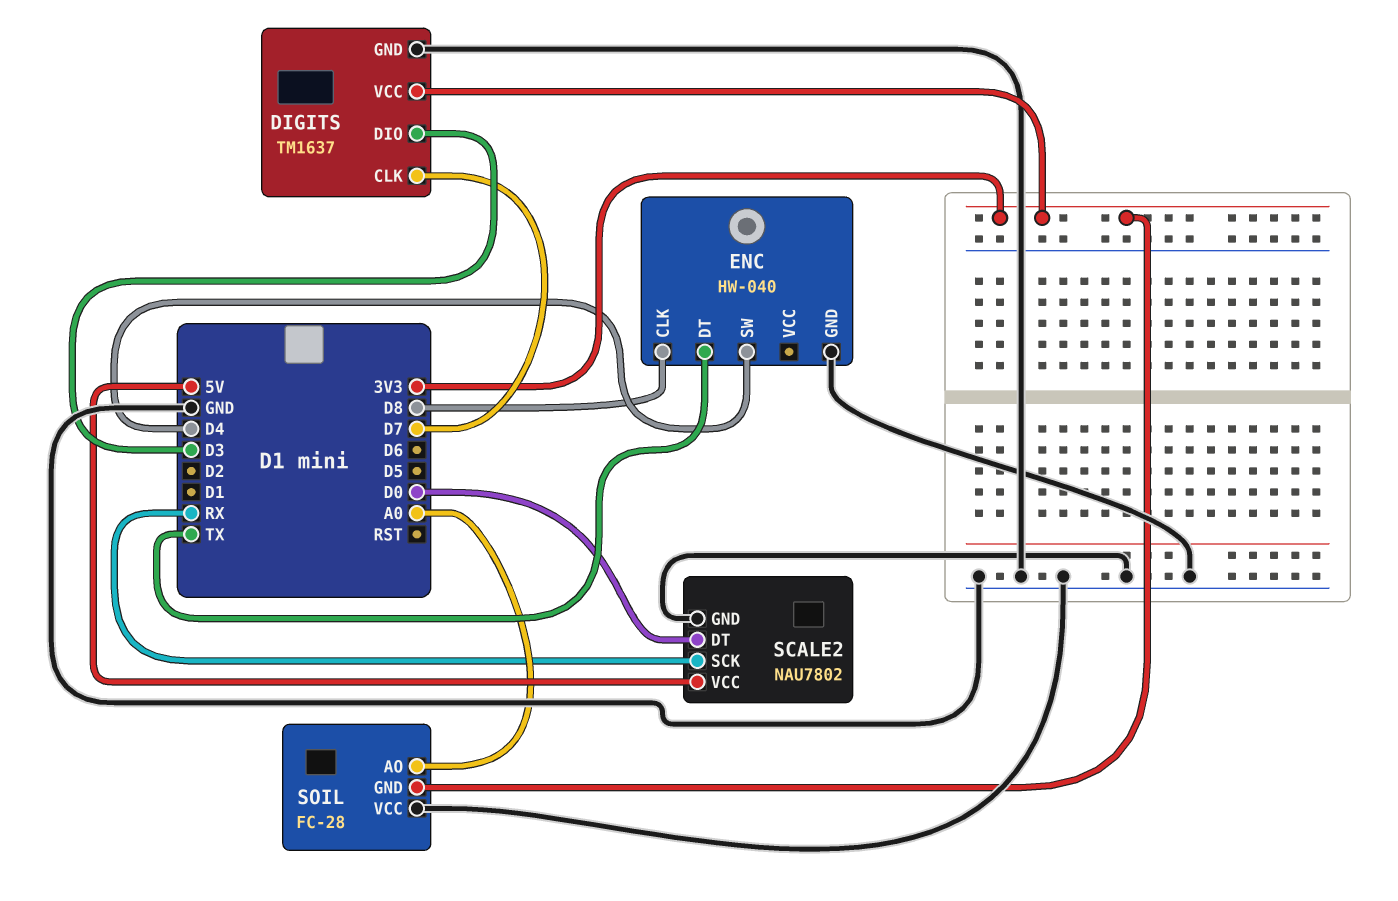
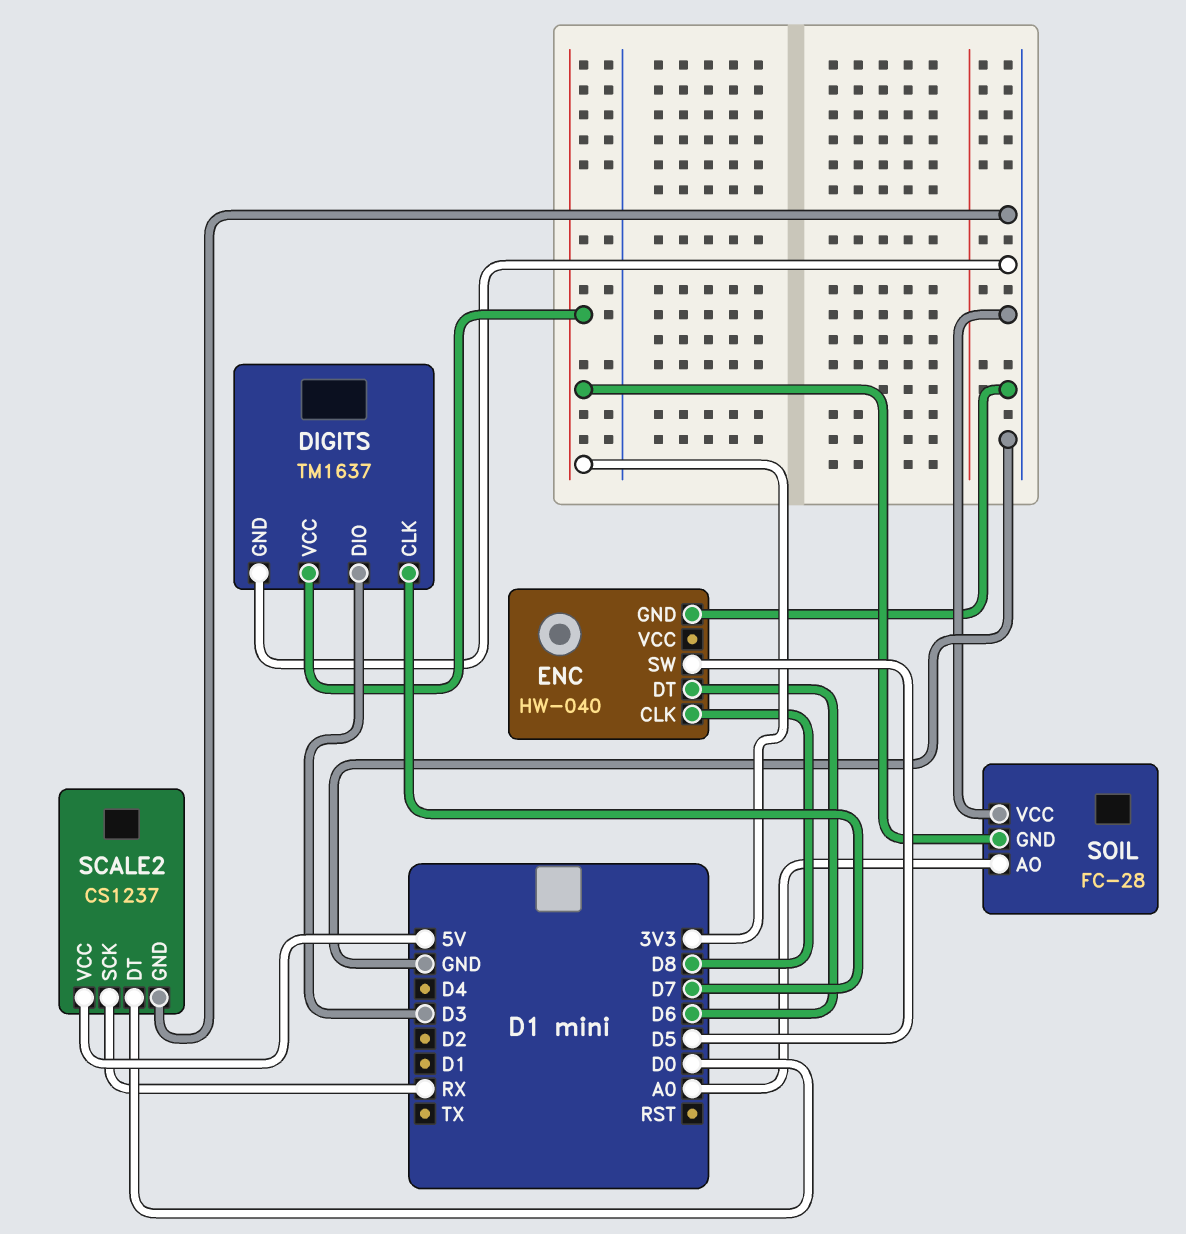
ENC pin DT: TX -> D6
ENC pin SW: D4 -> D5
SCALE2: NAU7802 -> CS1237

